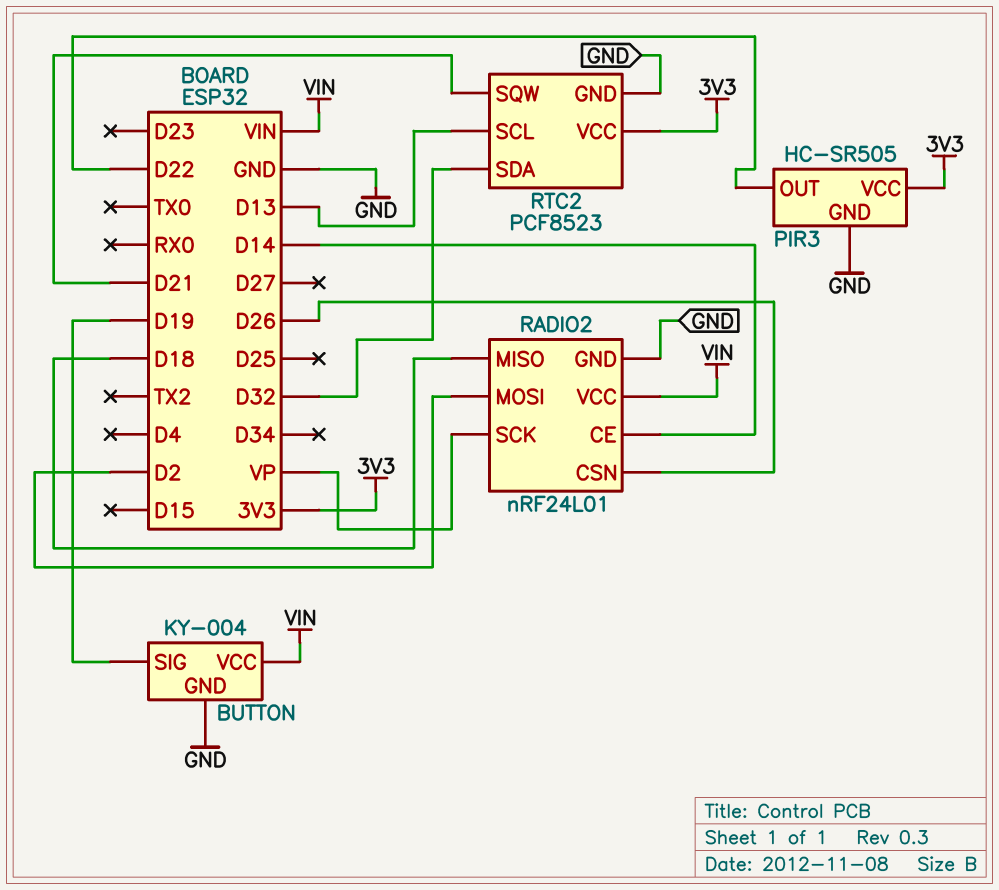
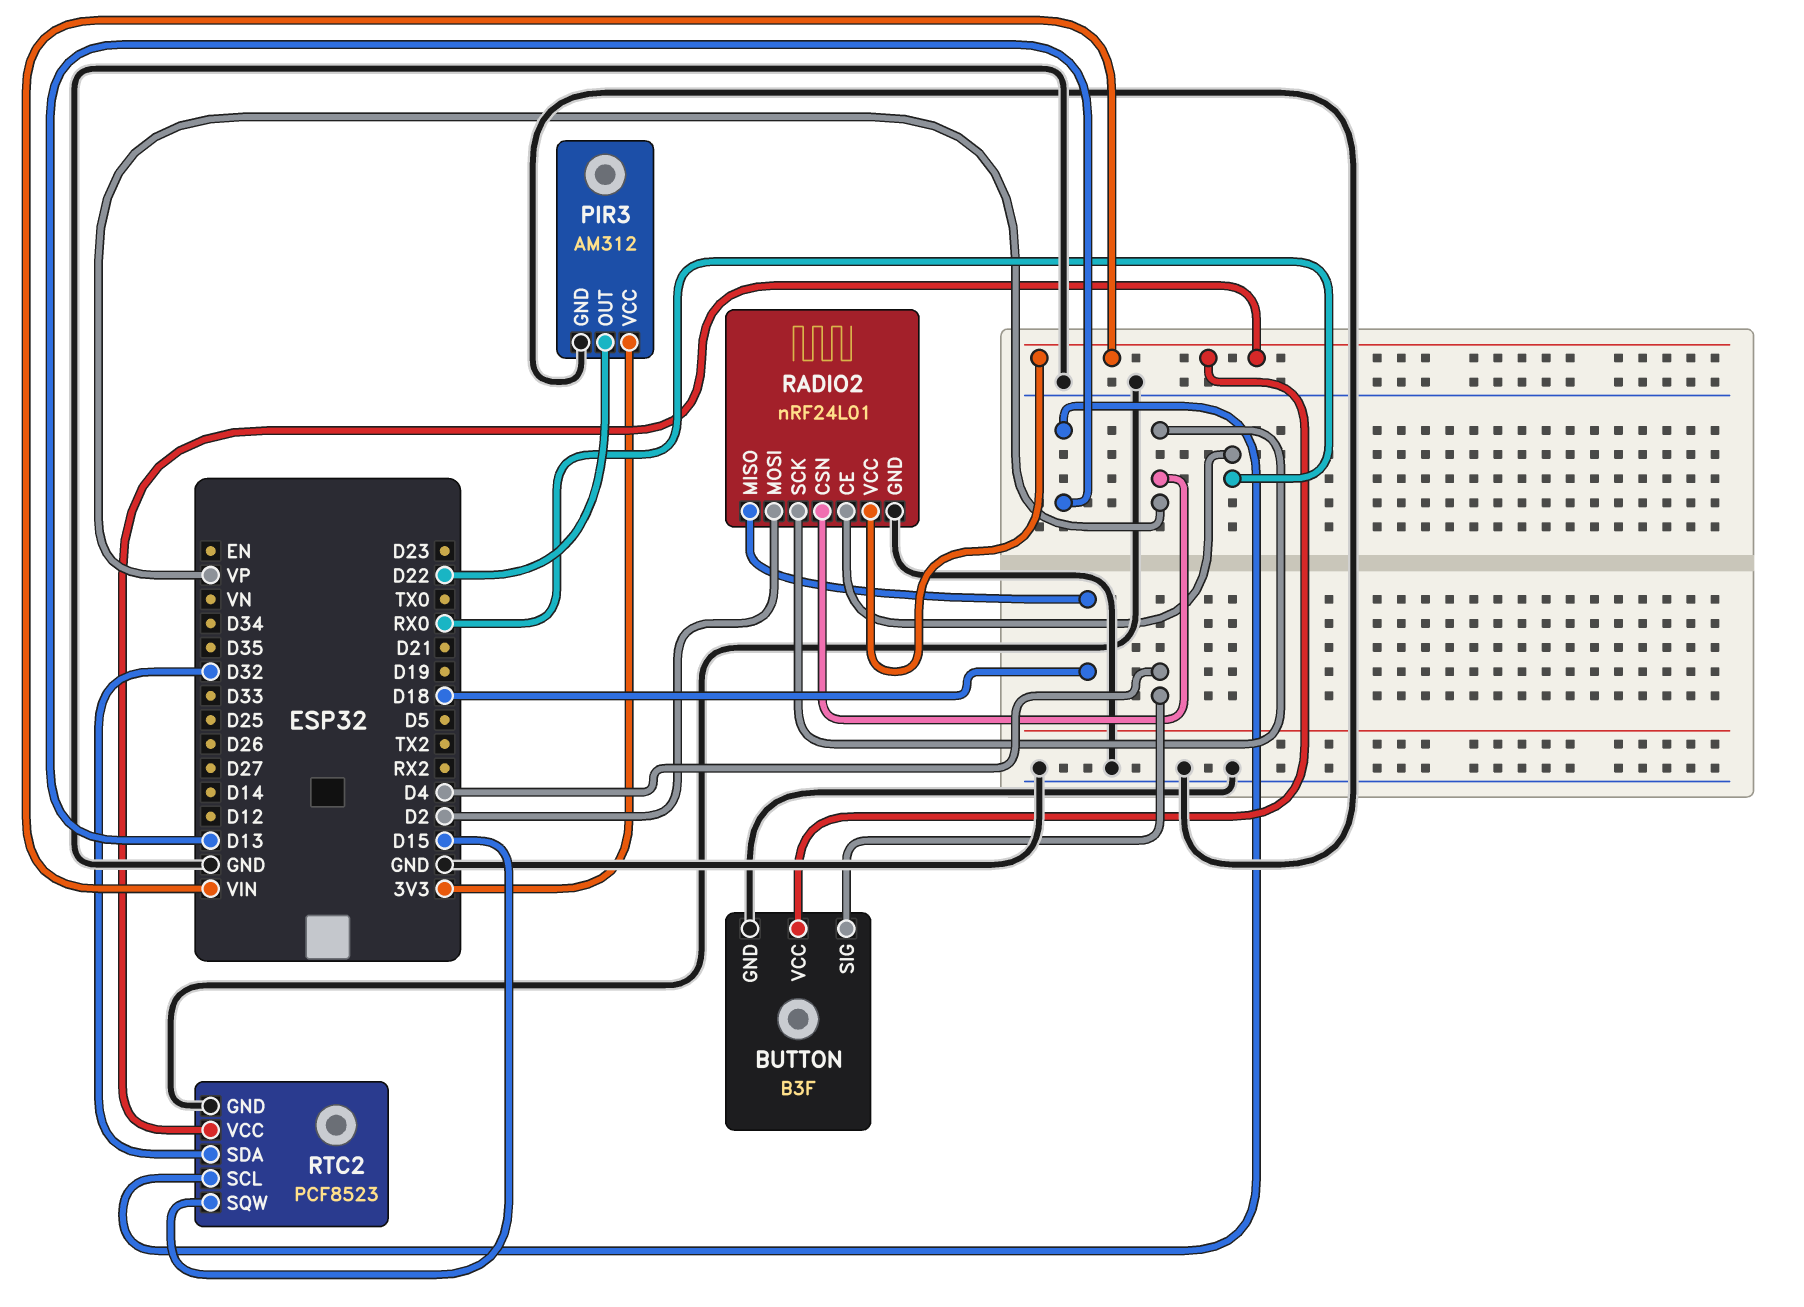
BUTTON: KY-004 -> B3F
BUTTON pin SIG: D19 -> D4
PIR3: HC-SR505 -> AM312
RADIO2 pin CE: D14 -> RX0
RADIO2 pin CSN: D26 -> VP
RTC2 pin SQW: D21 -> D15
RTC2 pin VCC: 3V3 -> VIN

